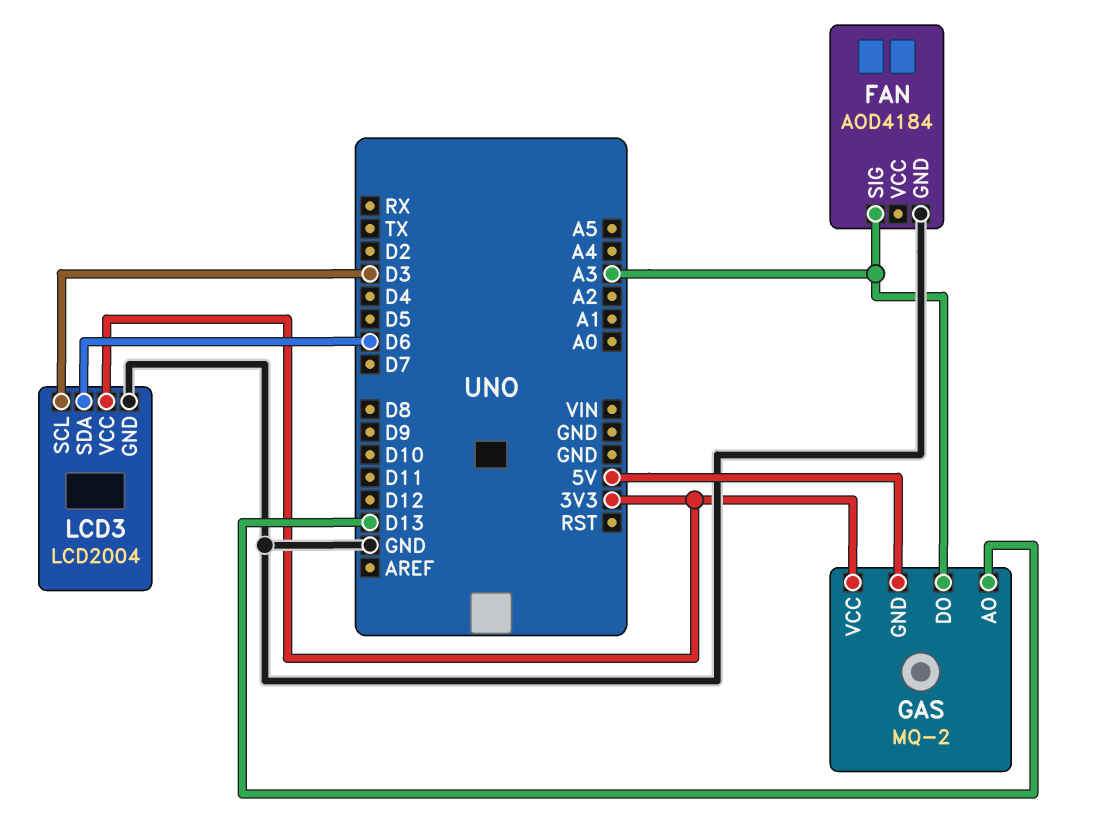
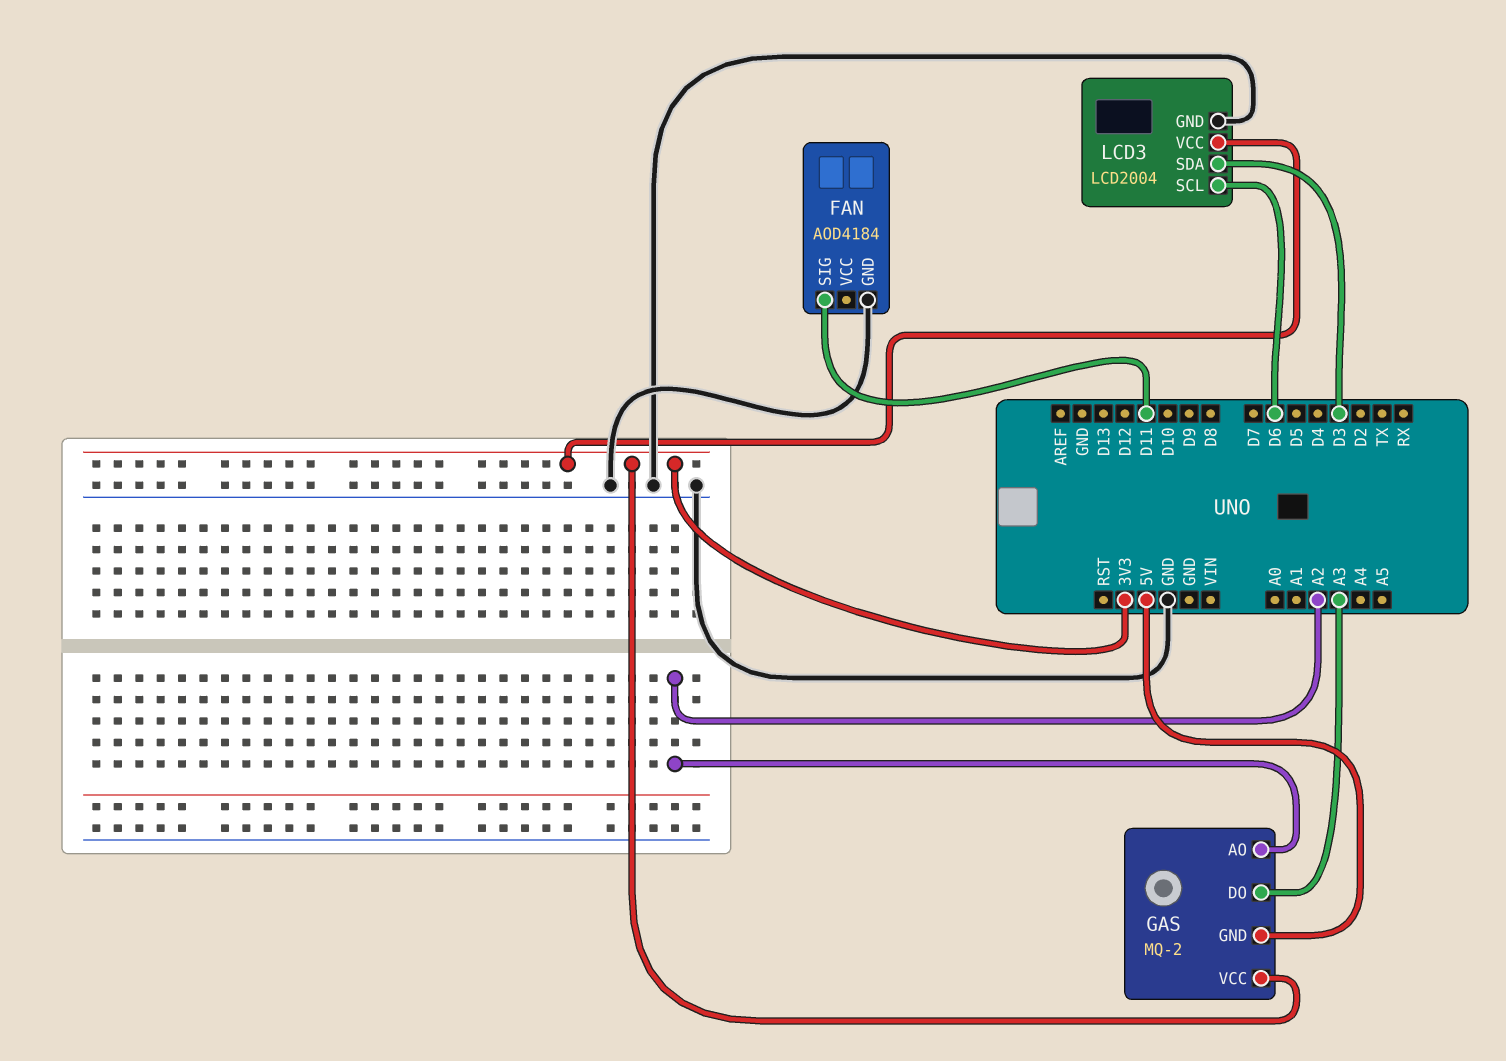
FAN pin SIG: A3 -> D11
GAS pin AO: D13 -> A2
LCD3 pin SCL: D3 -> D6
LCD3 pin SDA: D6 -> D3

